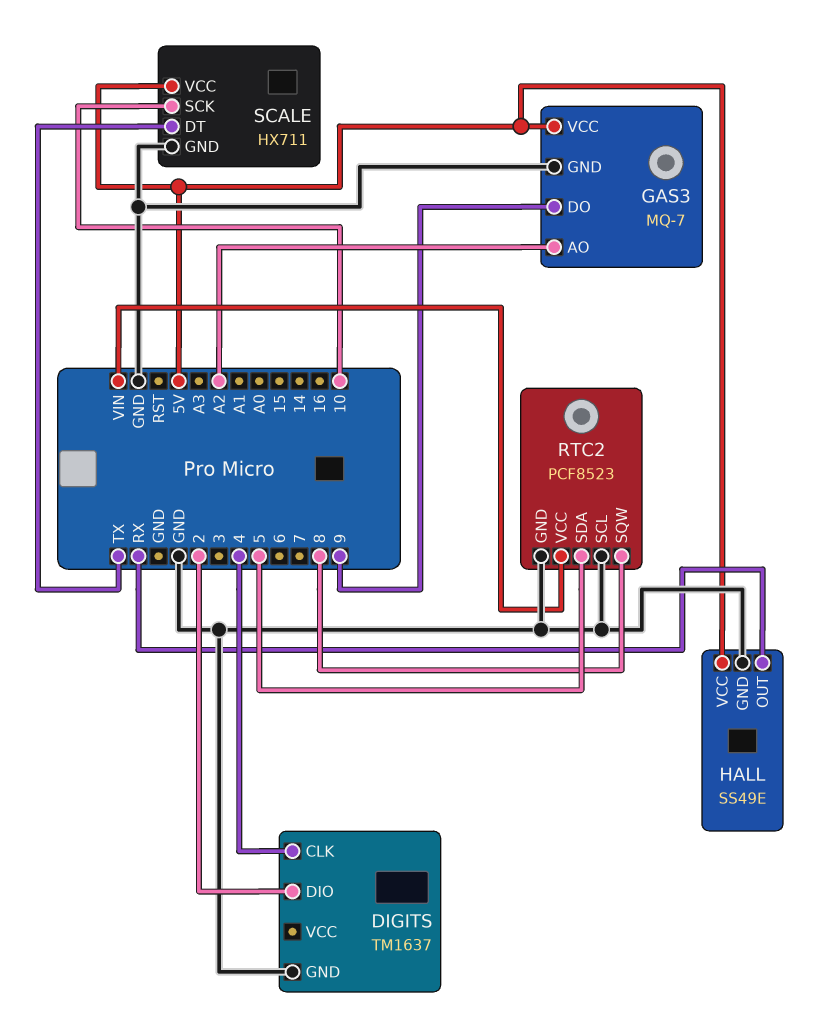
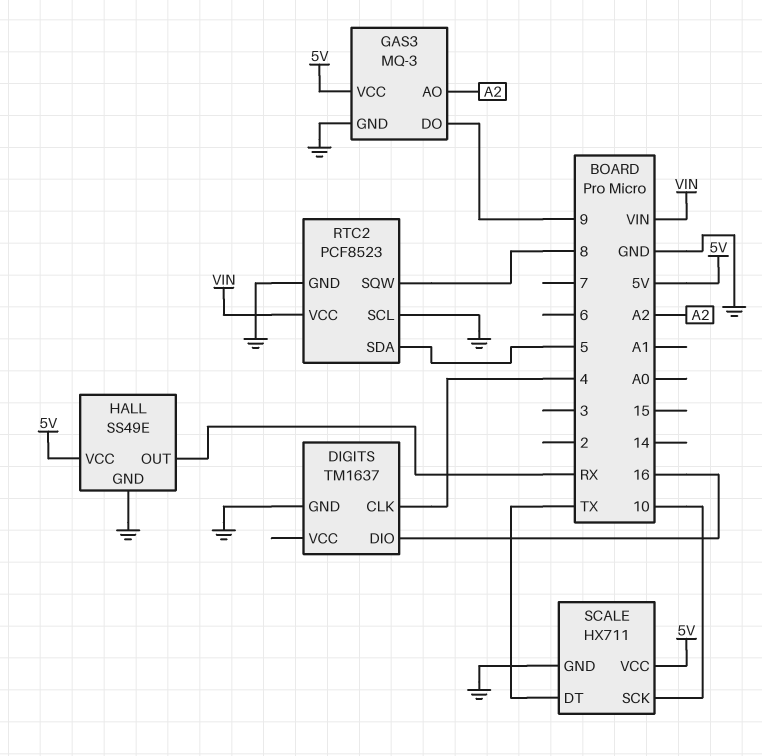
DIGITS pin DIO: 2 -> 16
GAS3: MQ-7 -> MQ-3

